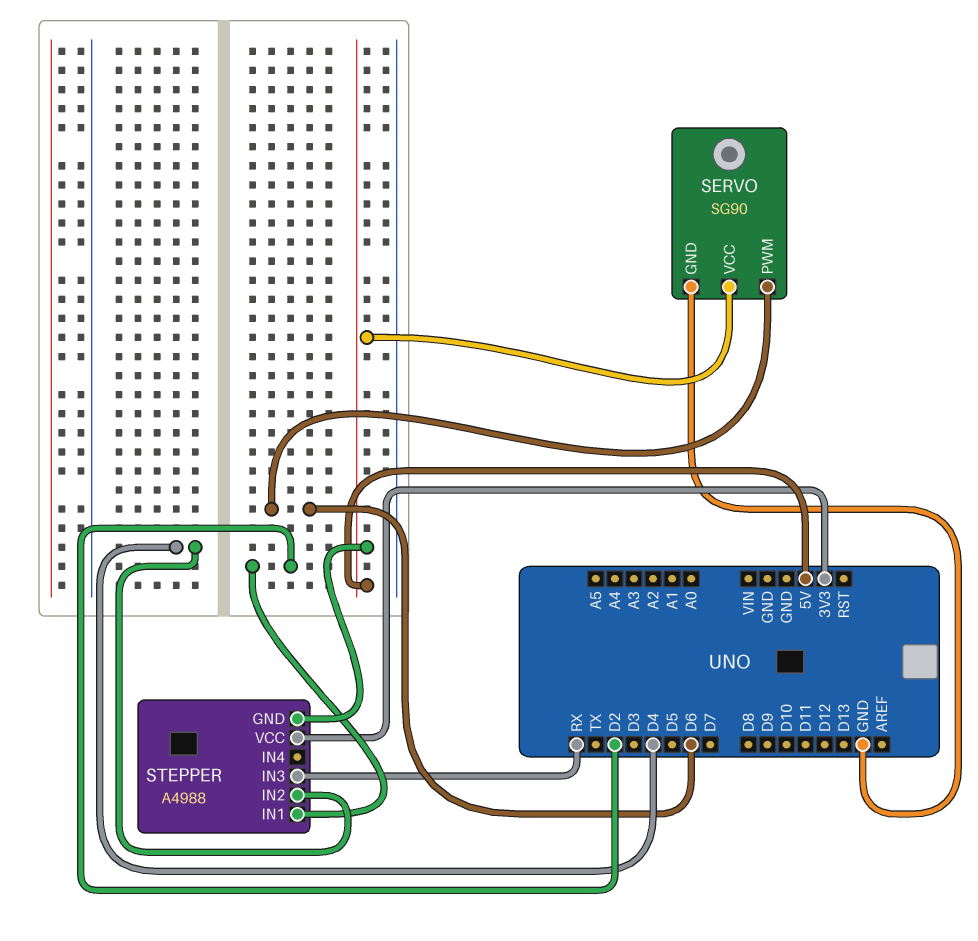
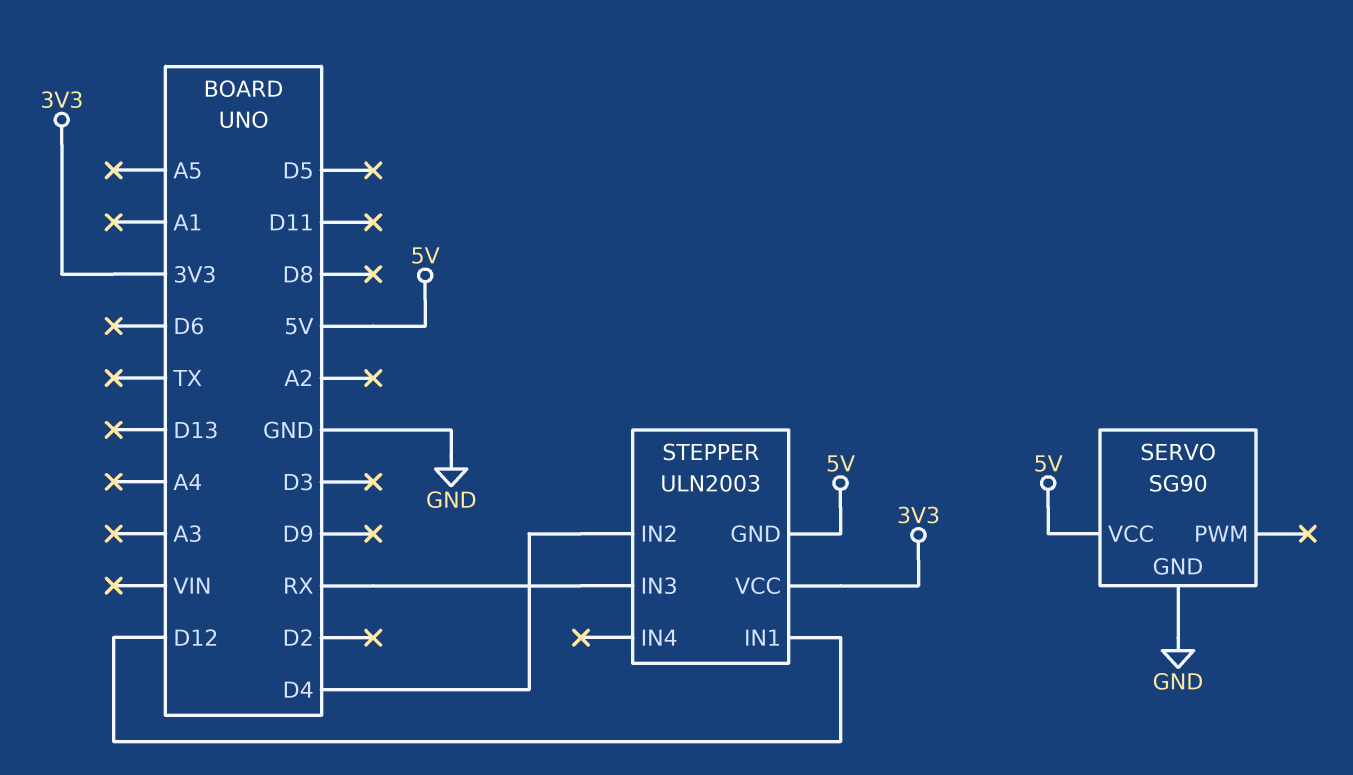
SERVO pin PWM: D6 -> none
STEPPER: A4988 -> ULN2003
STEPPER pin IN1: D2 -> D12

